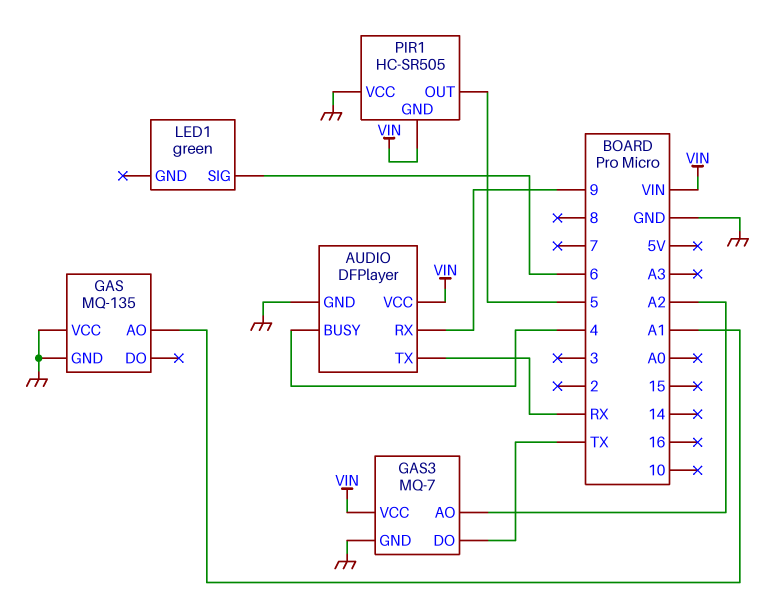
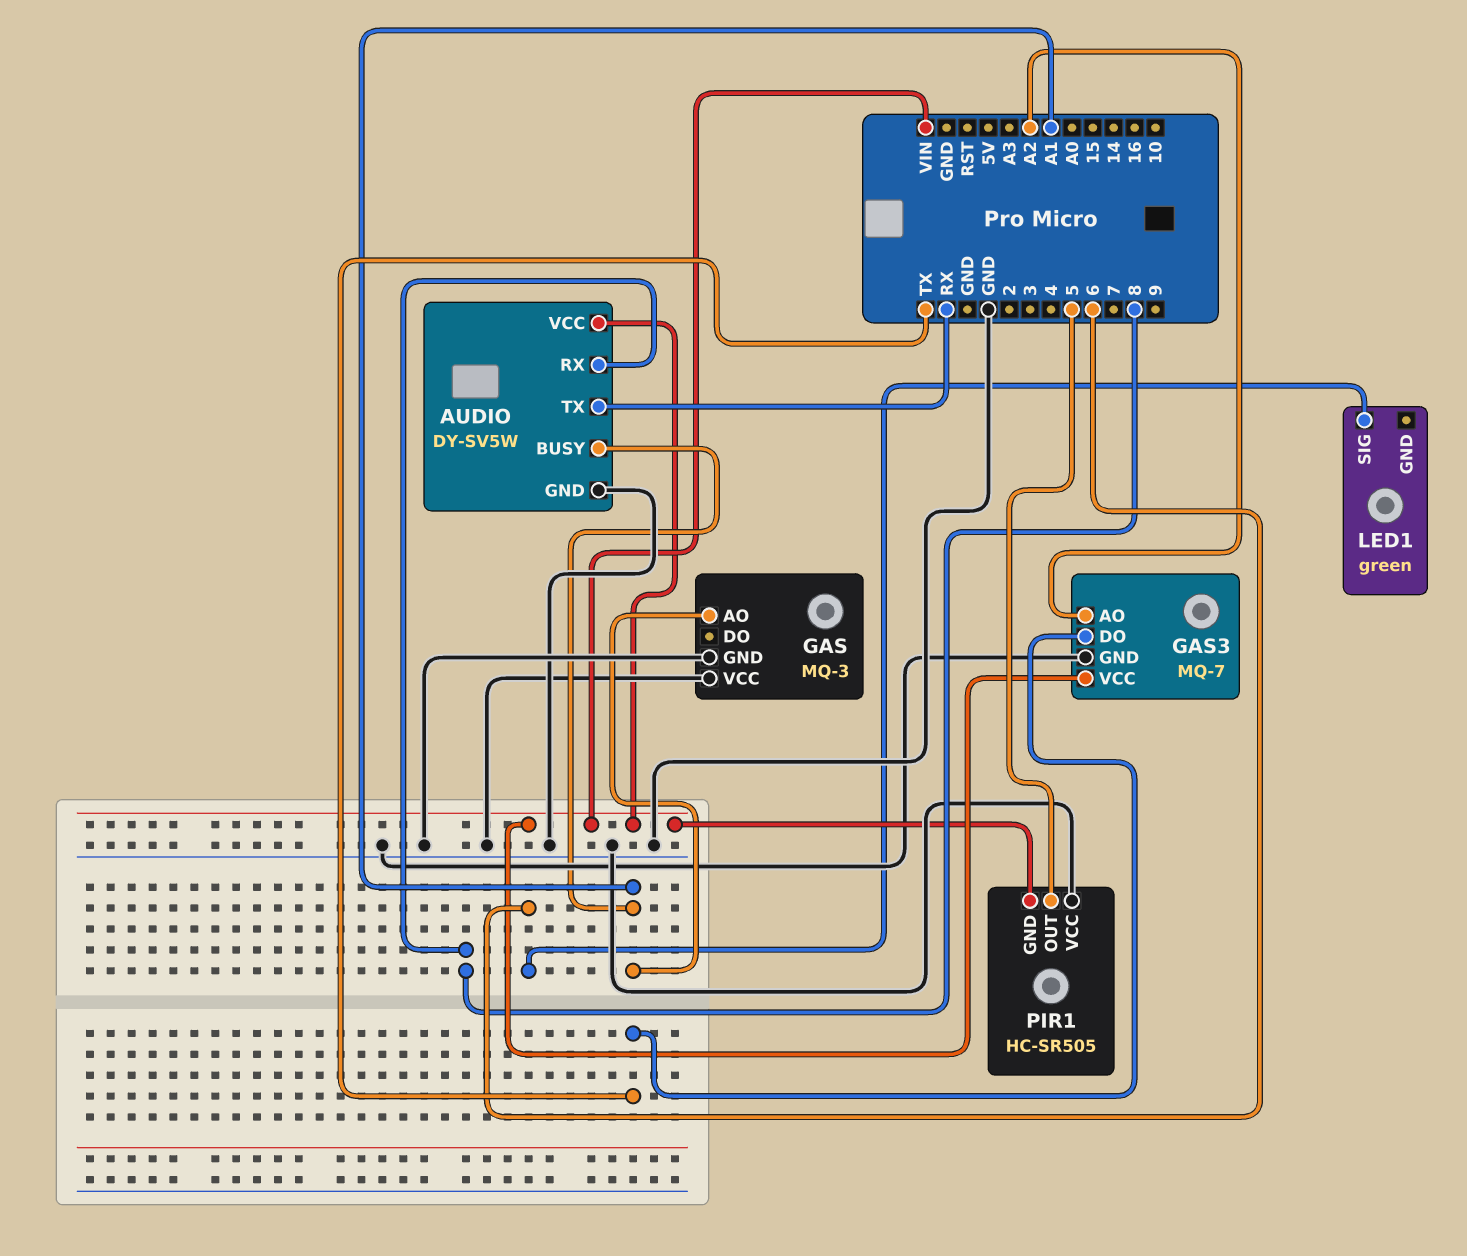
AUDIO: DFPlayer -> DY-SV5W
AUDIO pin BUSY: 4 -> A1
AUDIO pin RX: 9 -> 8
GAS: MQ-135 -> MQ-3

